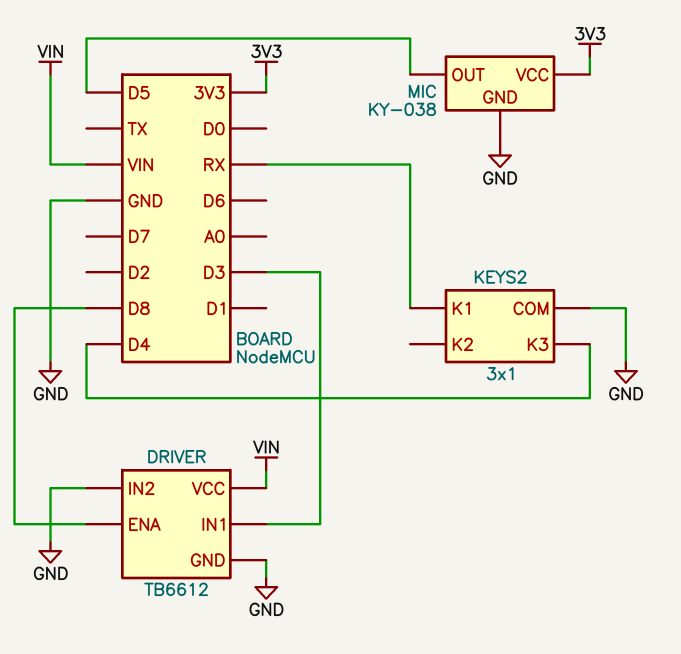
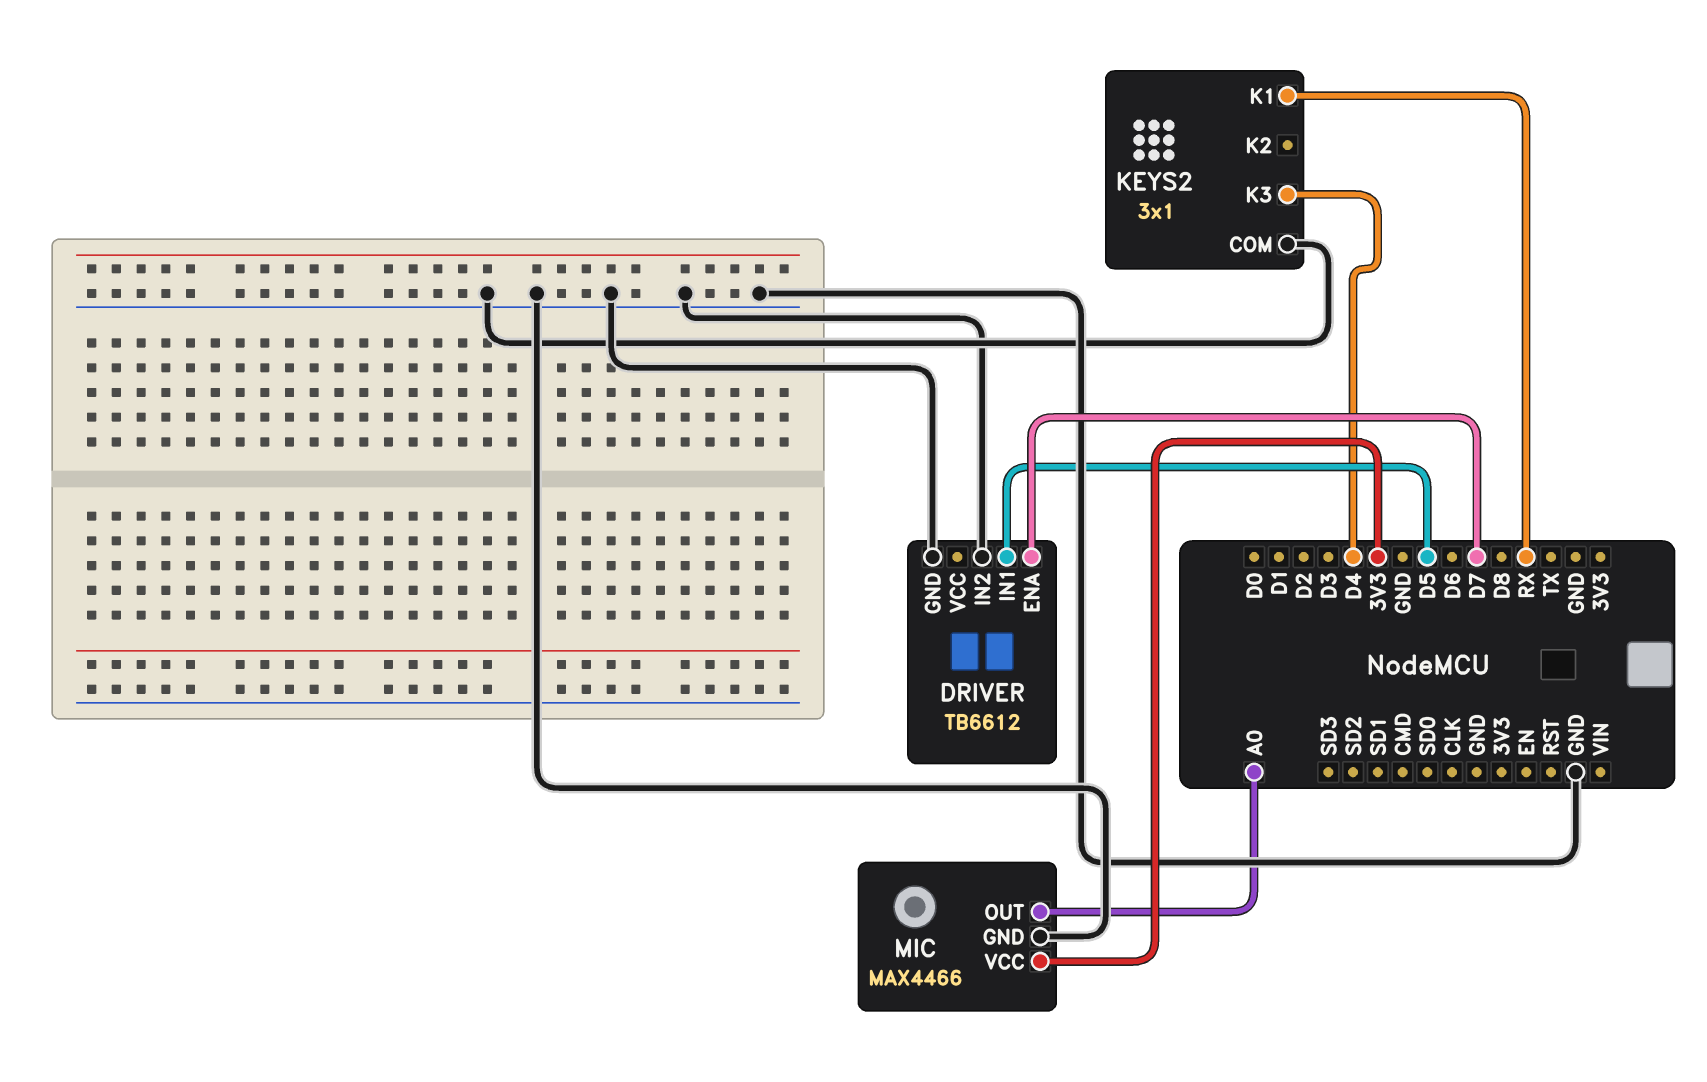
DRIVER pin ENA: D8 -> D7
DRIVER pin IN1: D3 -> D5
DRIVER pin VCC: VIN -> none
MIC: KY-038 -> MAX4466
MIC pin OUT: D5 -> A0

